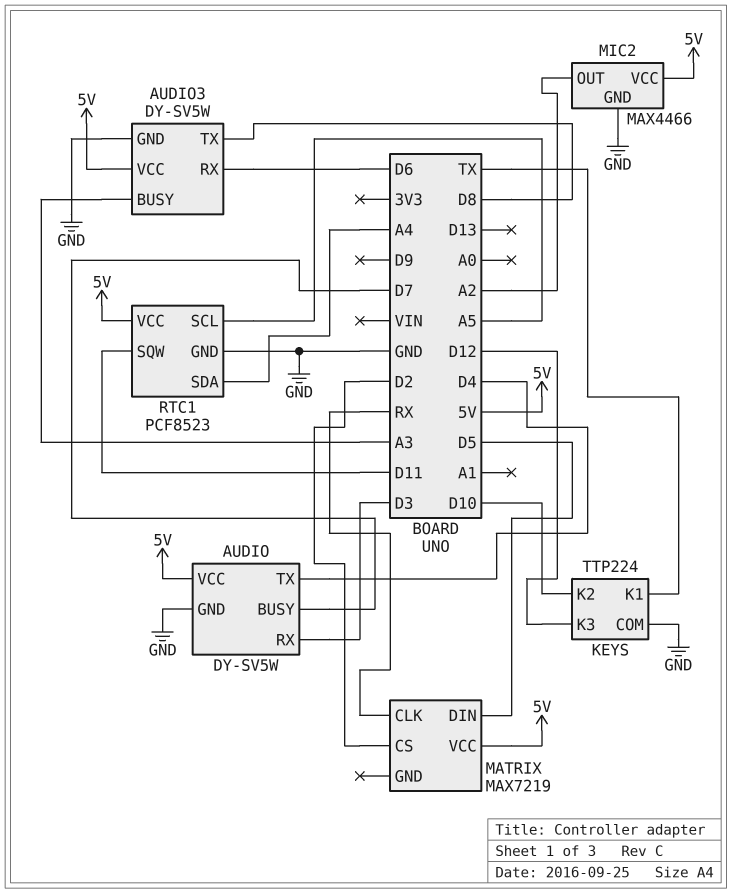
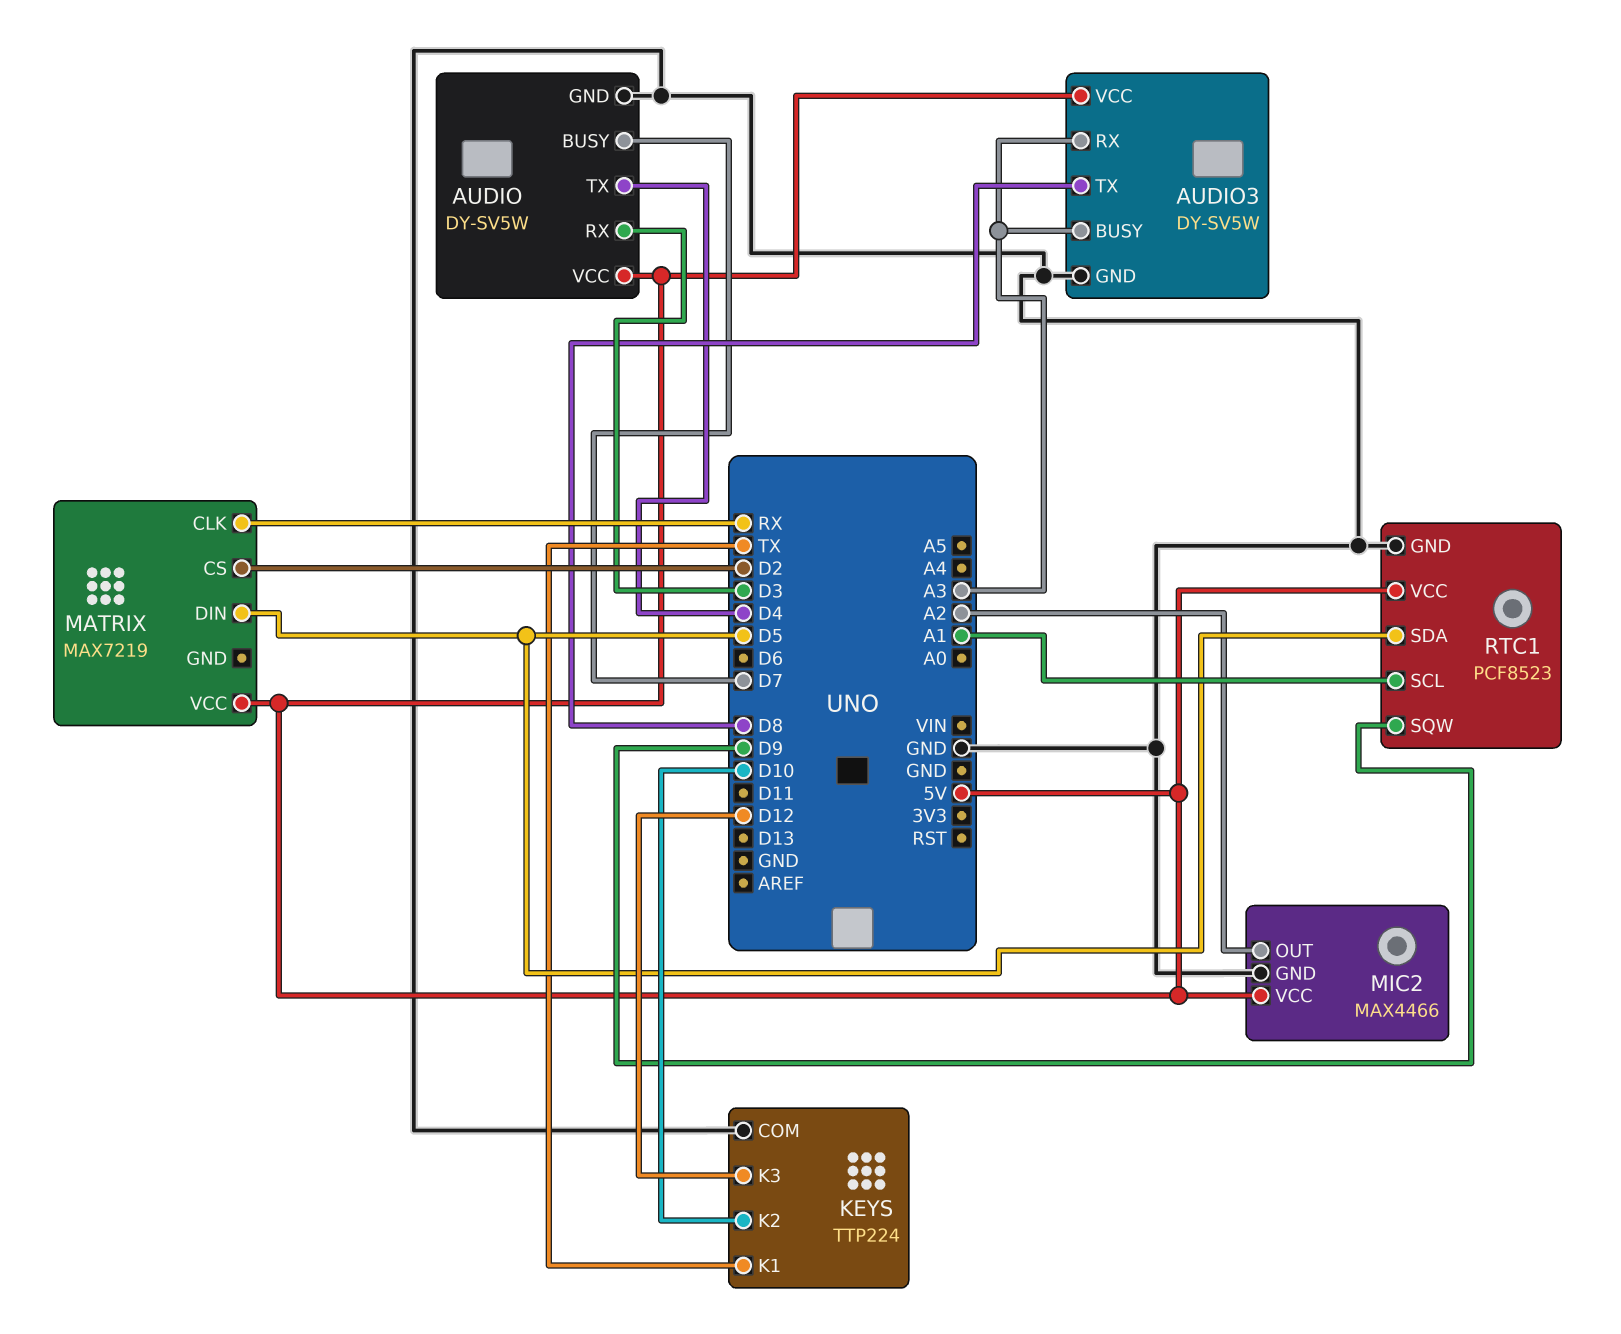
AUDIO3 pin RX: D6 -> A3
RTC1 pin SCL: A5 -> A1
RTC1 pin SDA: A4 -> D5
RTC1 pin SQW: D11 -> D9

